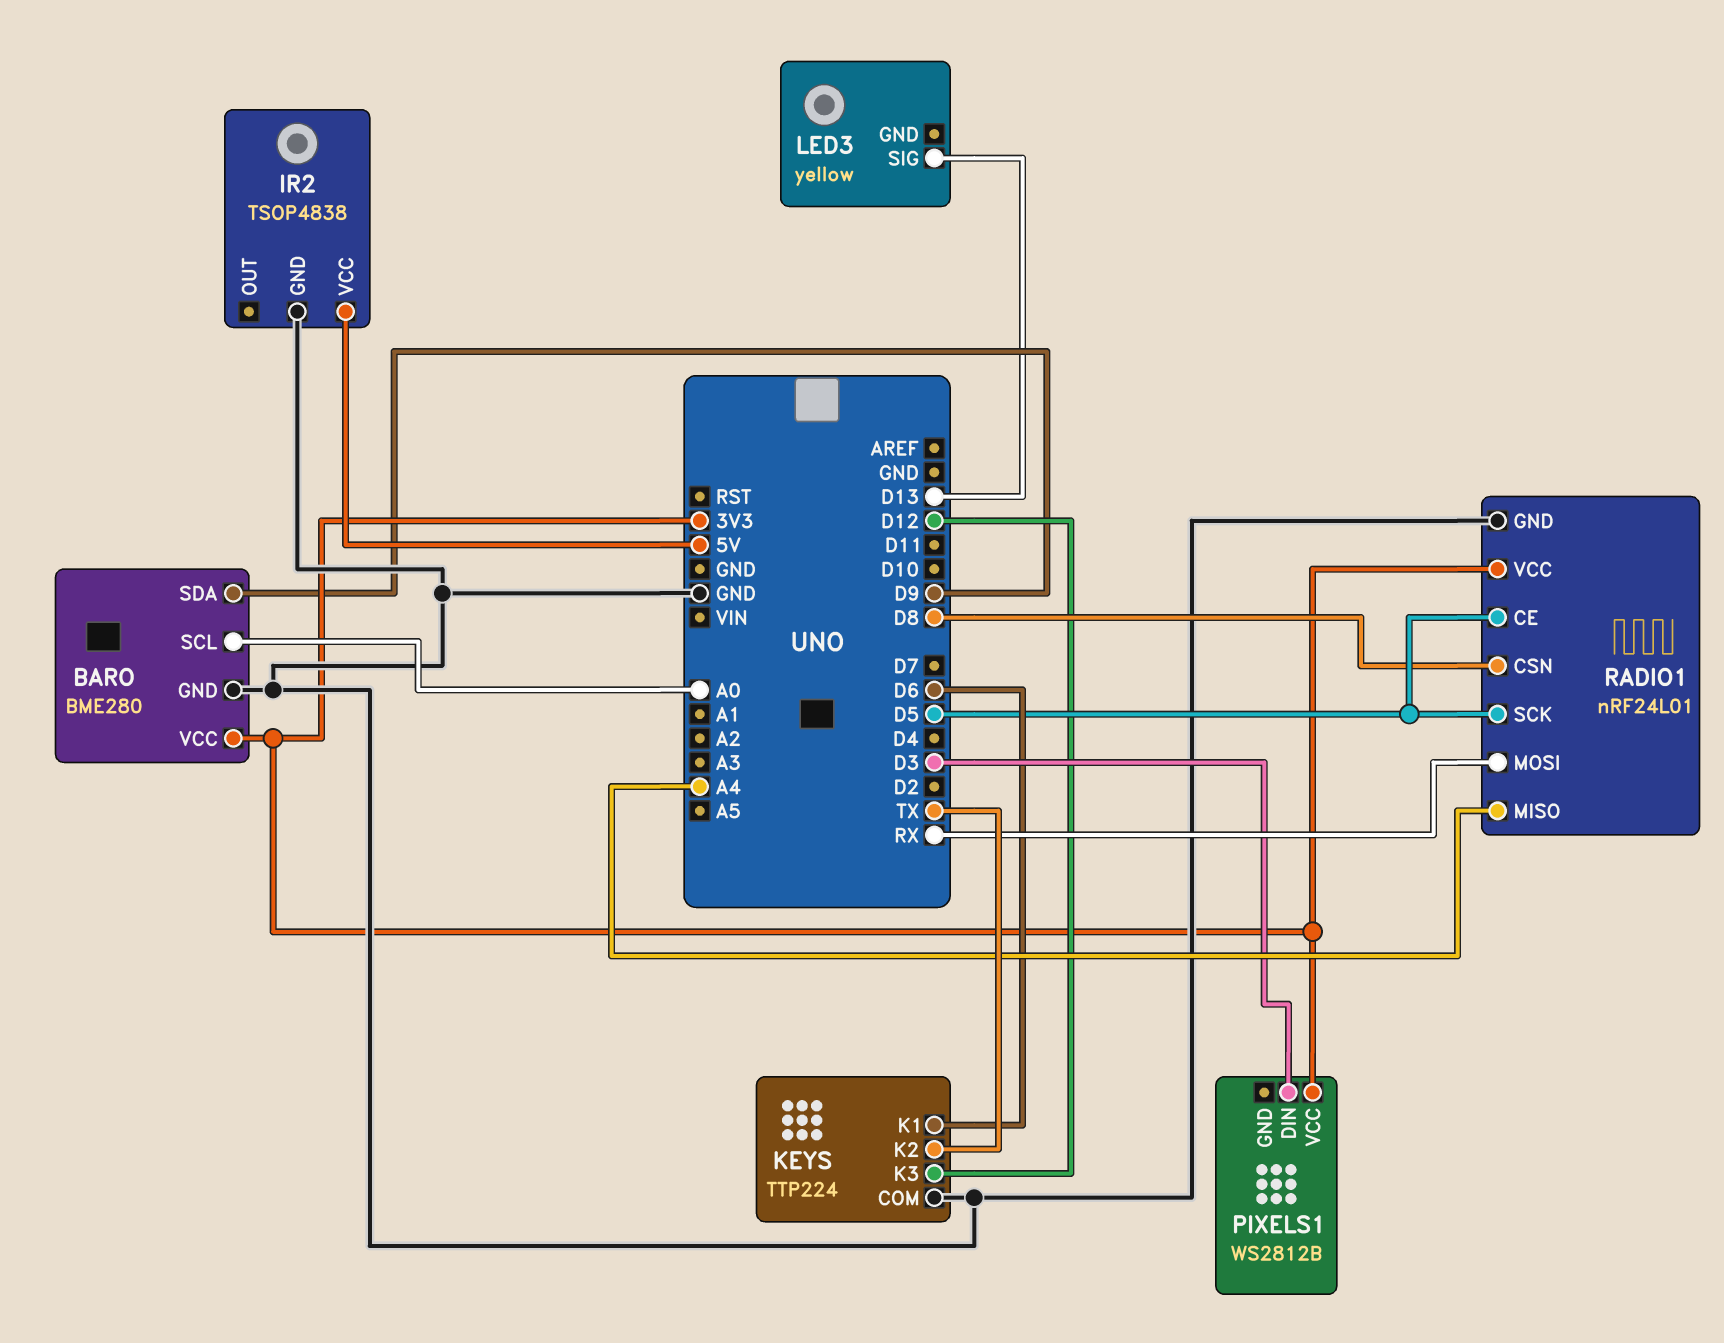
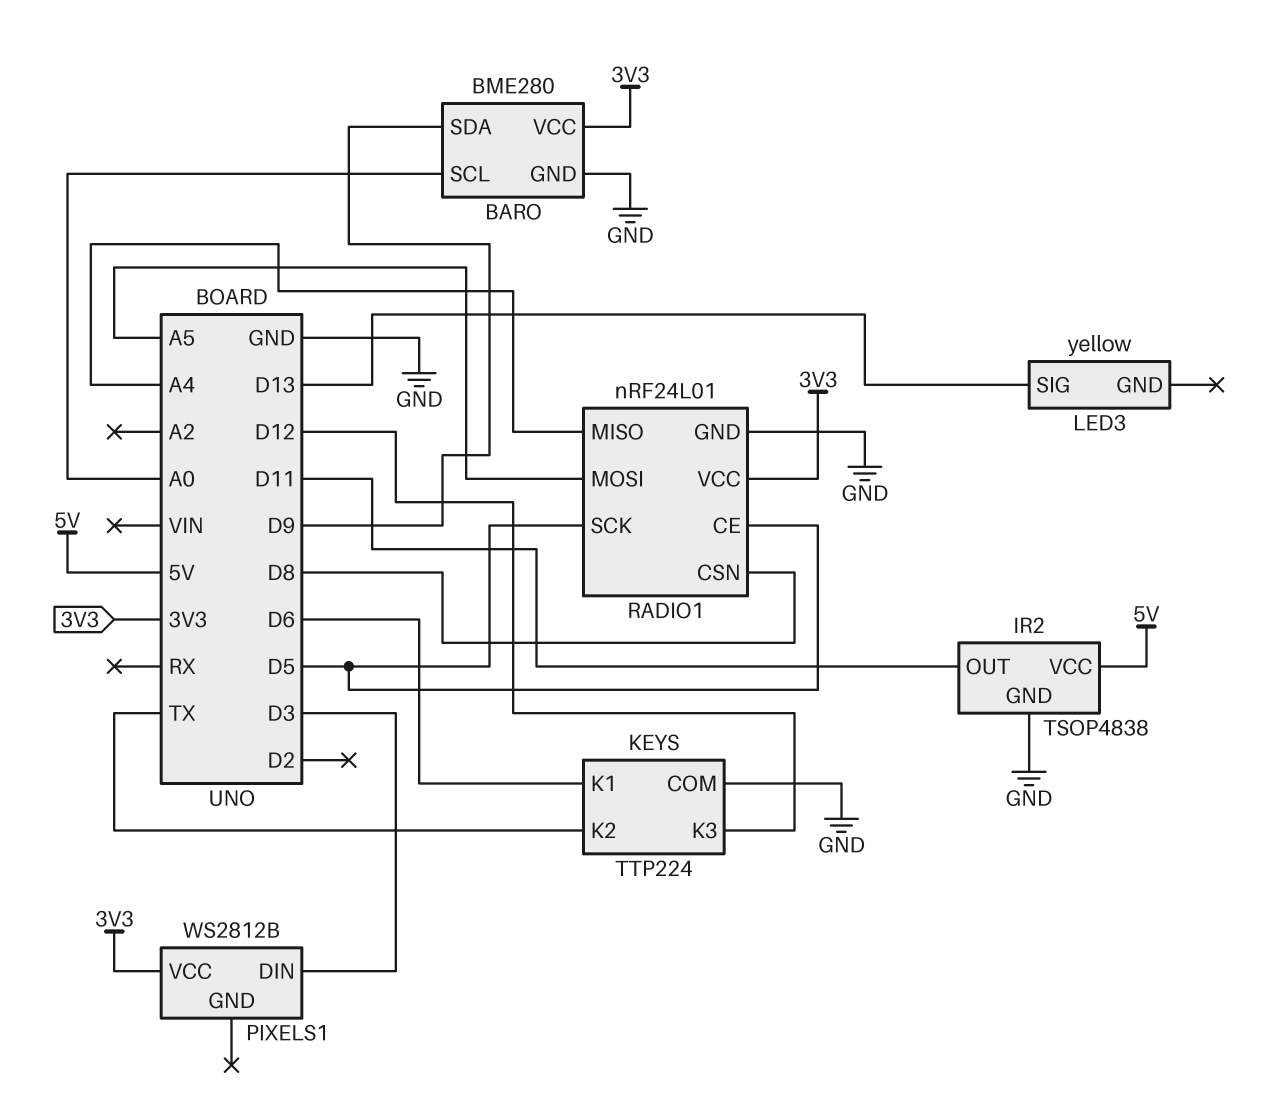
IR2 pin OUT: none -> D11
RADIO1 pin MOSI: RX -> A5

